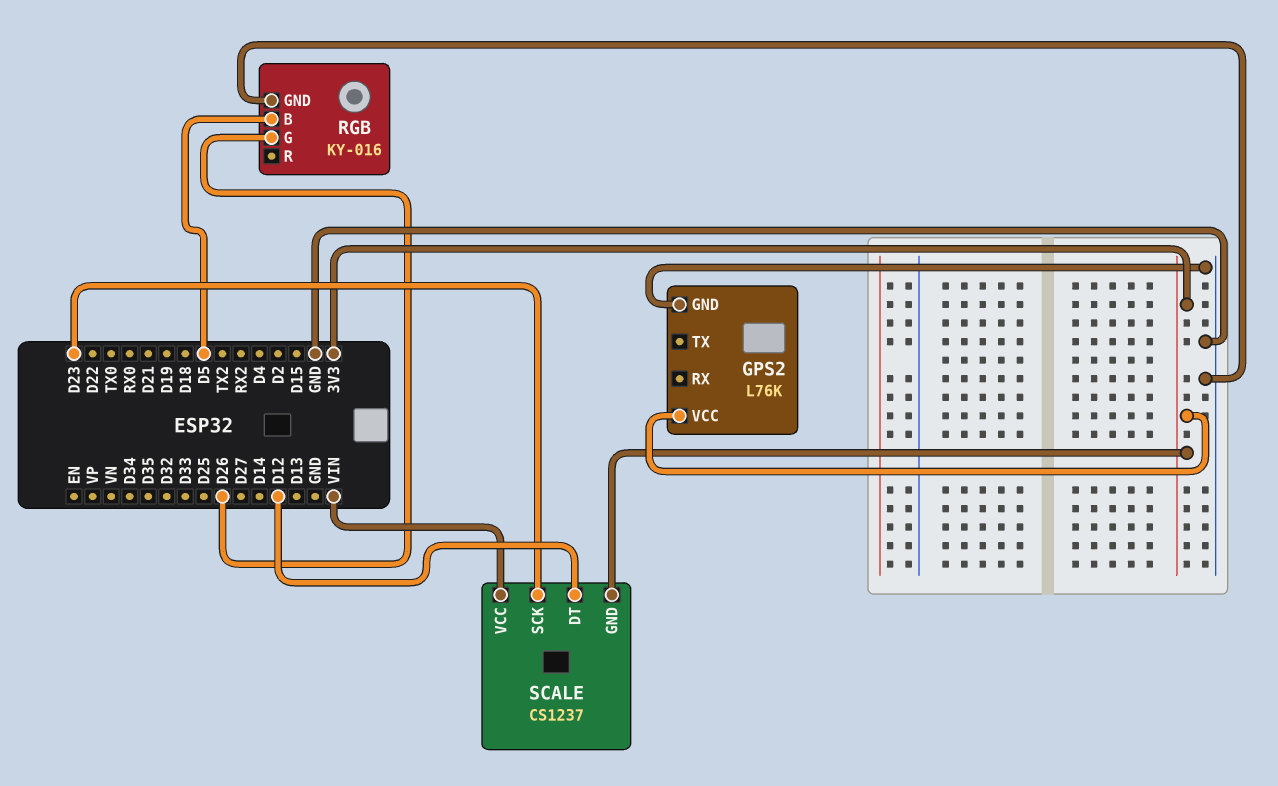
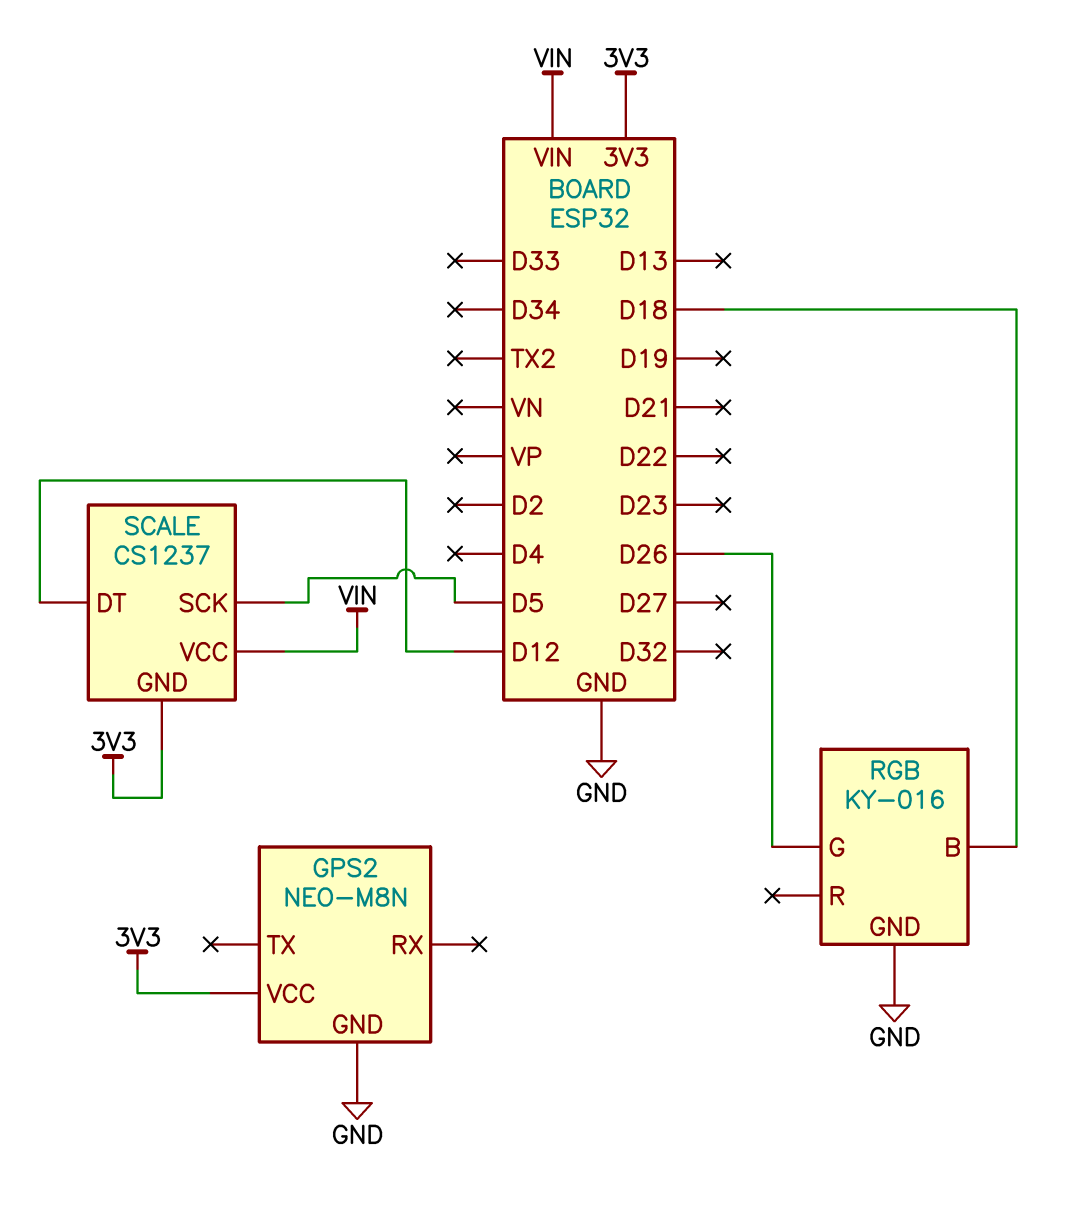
GPS2: L76K -> NEO-M8N
RGB pin B: D5 -> D18
SCALE pin SCK: D23 -> D5

